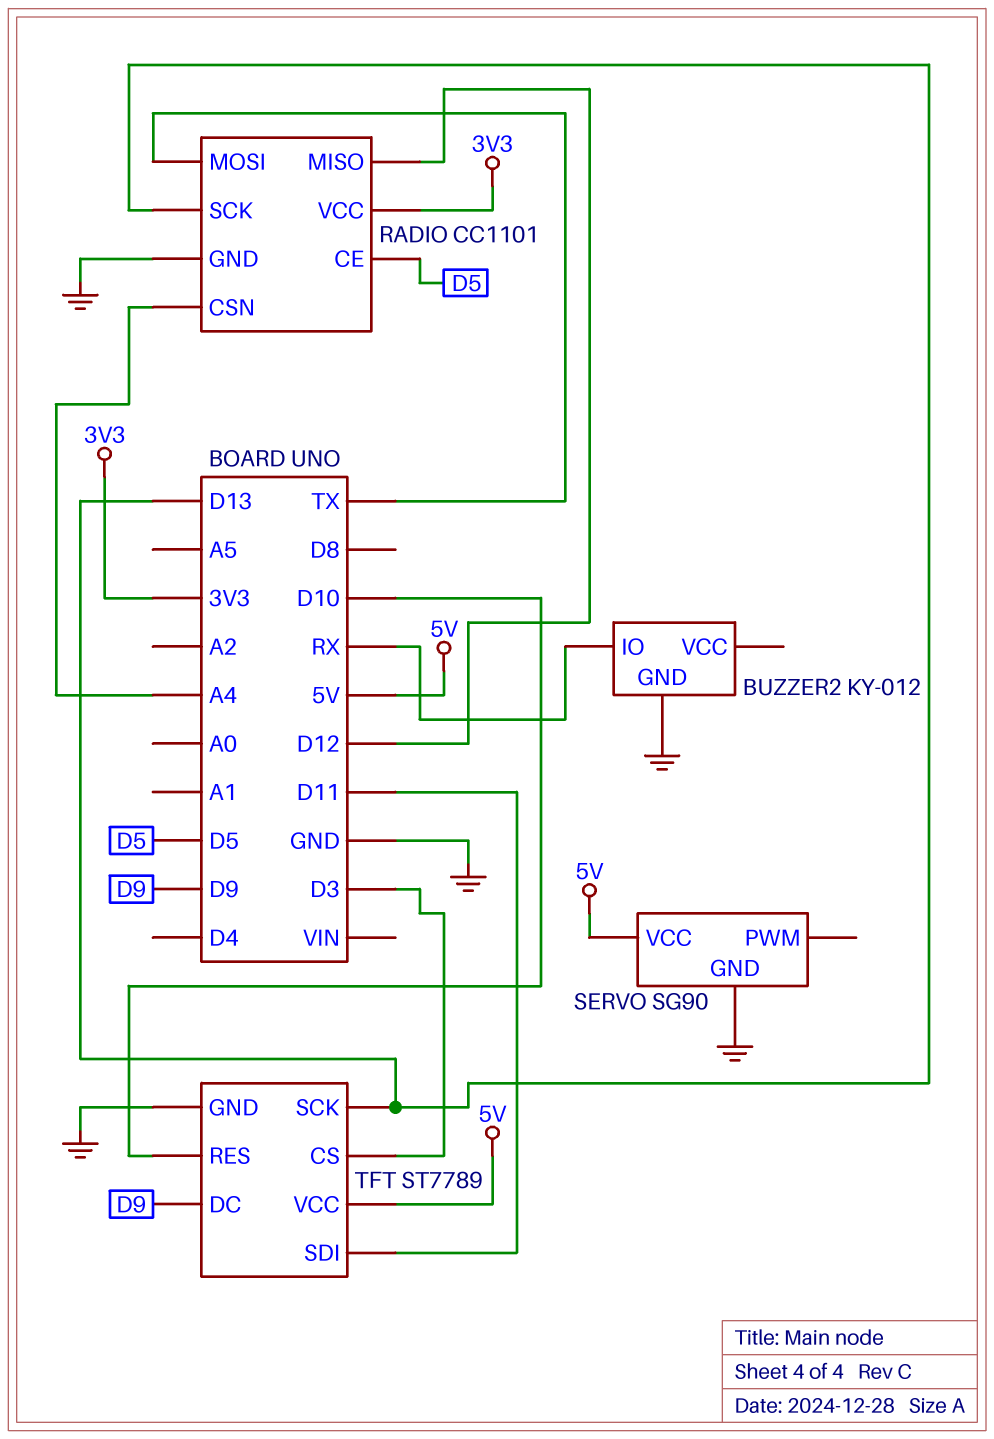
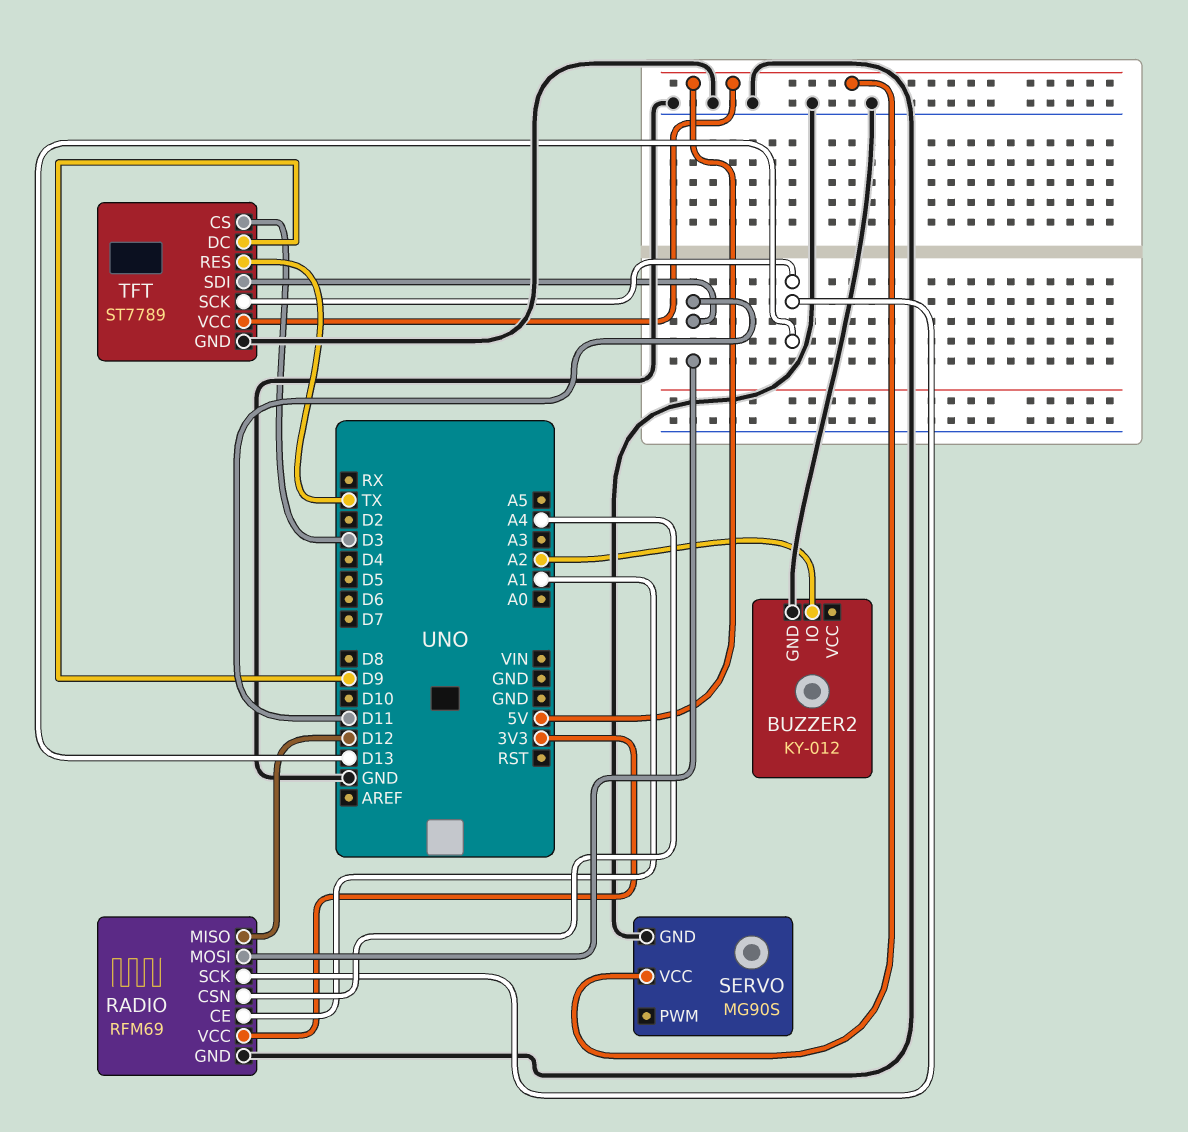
BUZZER2 pin IO: RX -> A2
RADIO: CC1101 -> RFM69
RADIO pin CE: D5 -> A1
RADIO pin MOSI: TX -> D11
SERVO: SG90 -> MG90S
TFT pin RES: D10 -> TX

